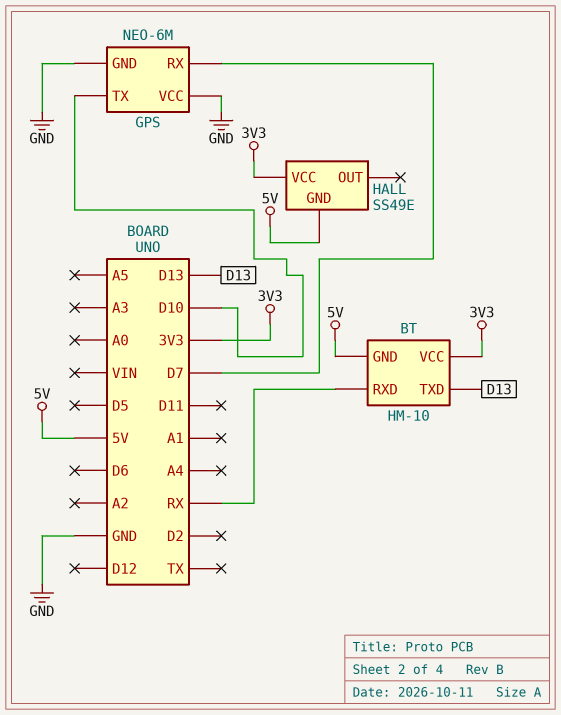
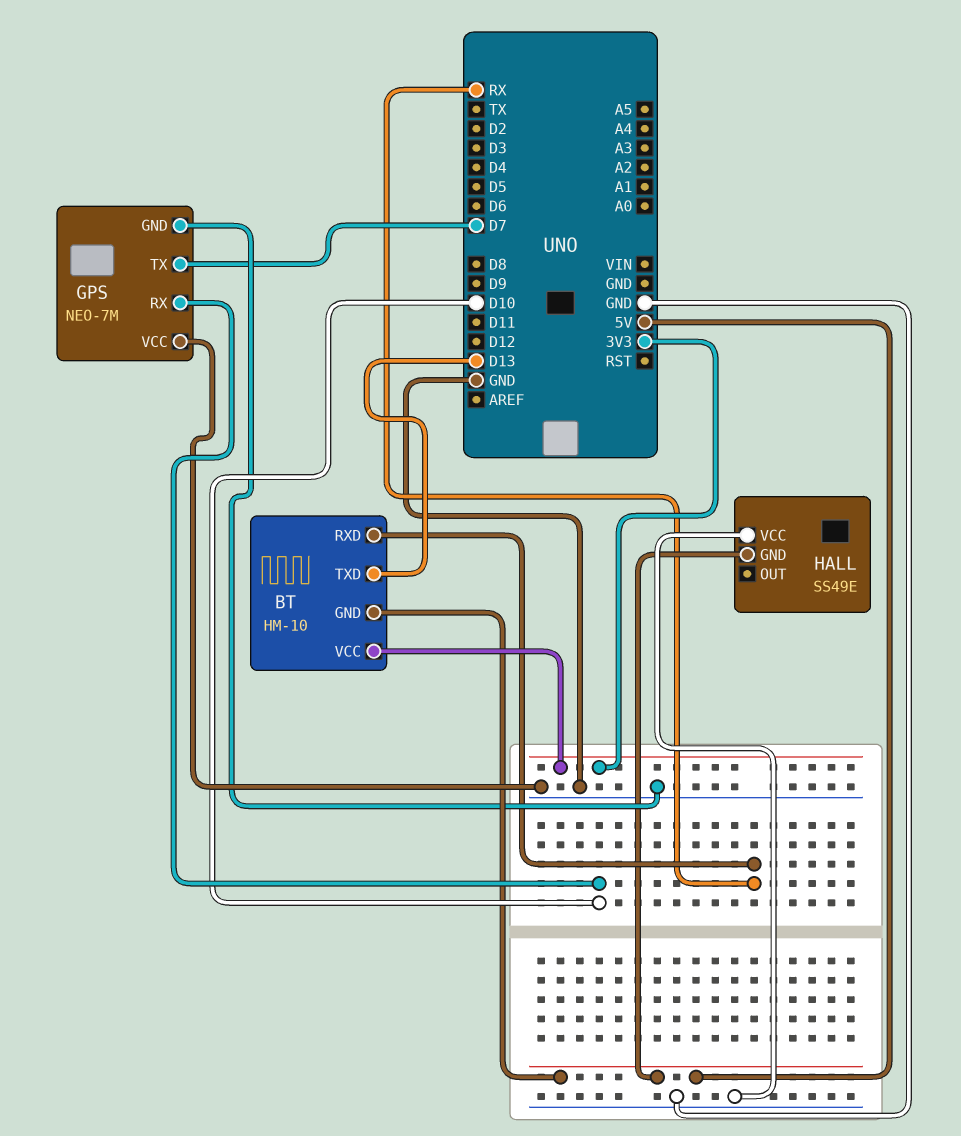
GPS: NEO-6M -> NEO-7M
GPS pin RX: D7 -> D10
GPS pin TX: D10 -> D7
HALL pin VCC: 3V3 -> GND

